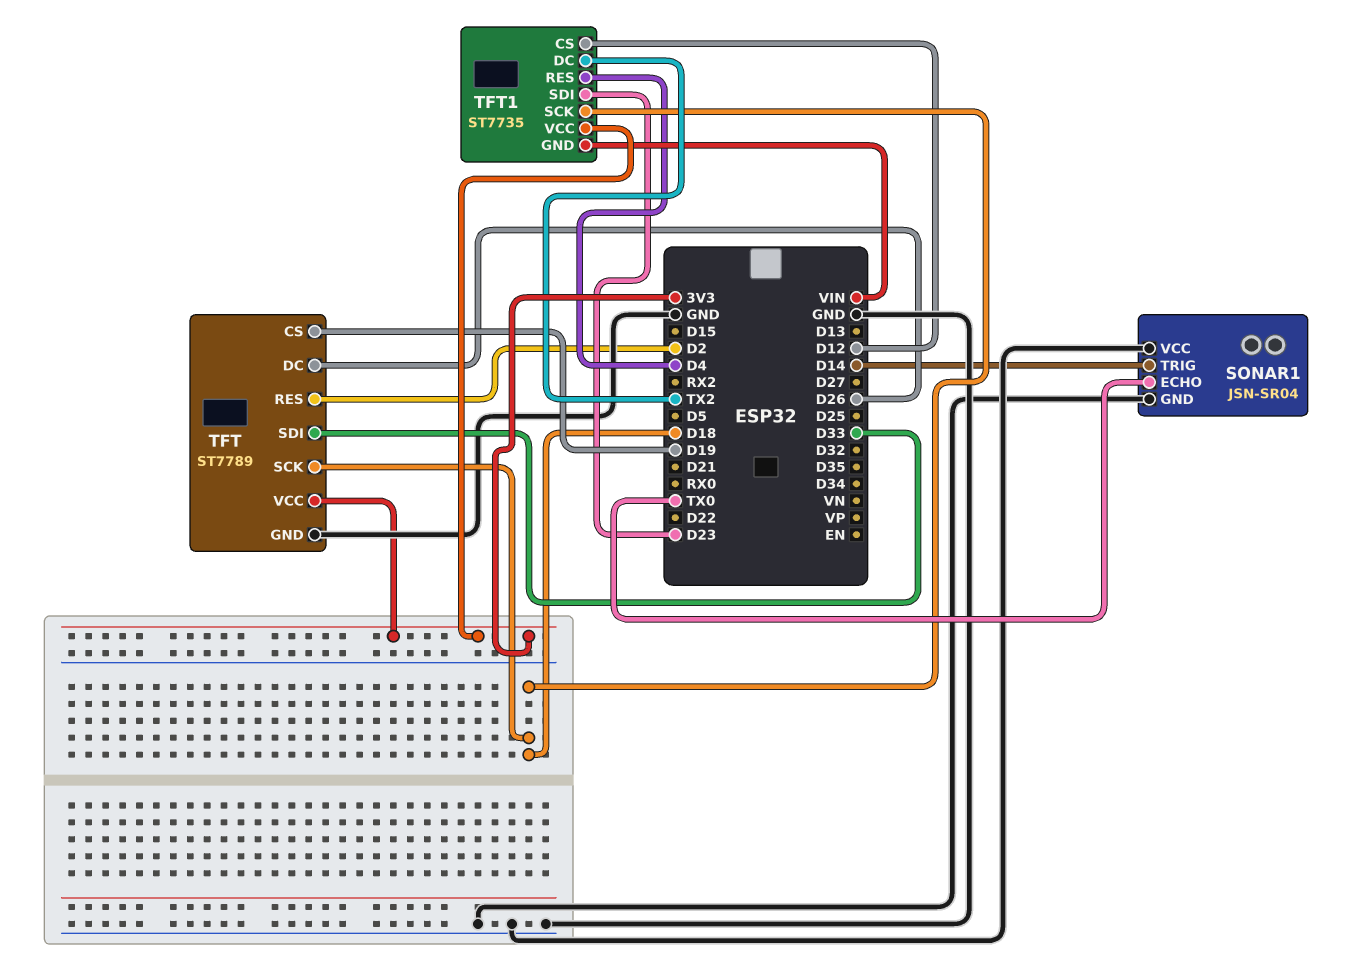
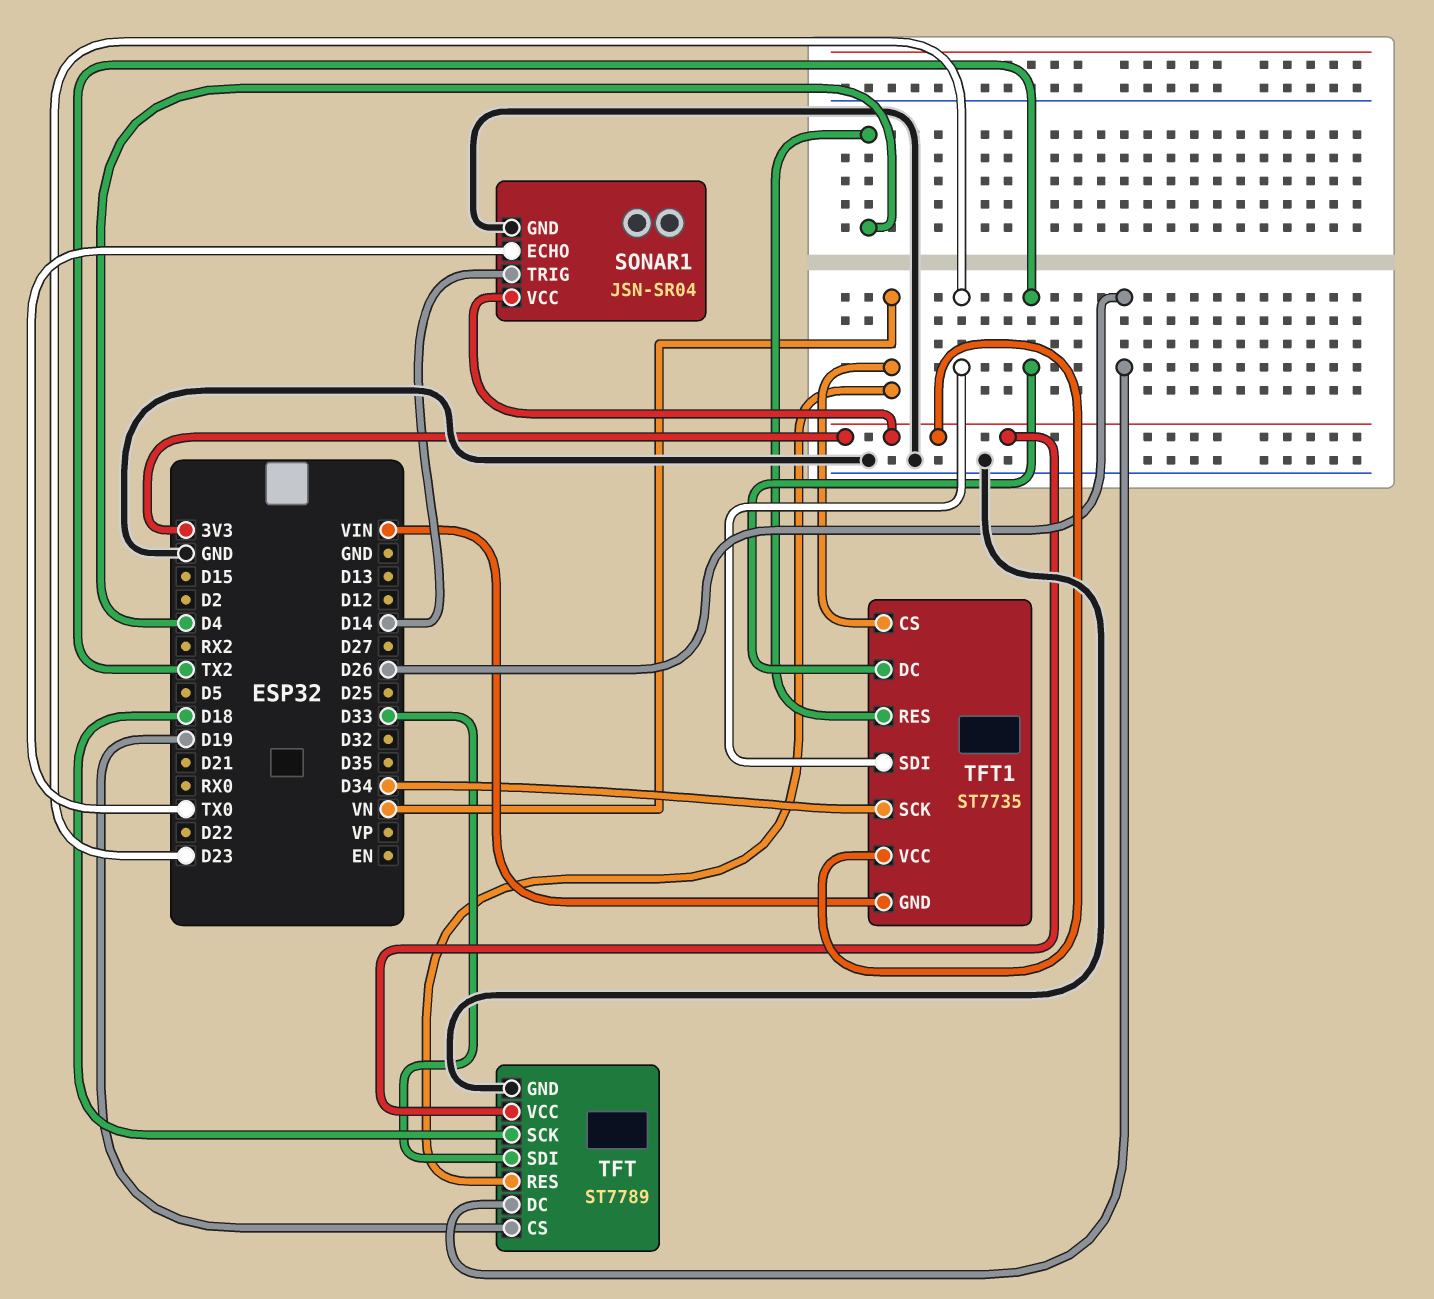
SONAR1 pin VCC: GND -> 3V3
TFT pin RES: D2 -> VN
TFT1 pin CS: D12 -> VN
TFT1 pin SCK: D18 -> D34

